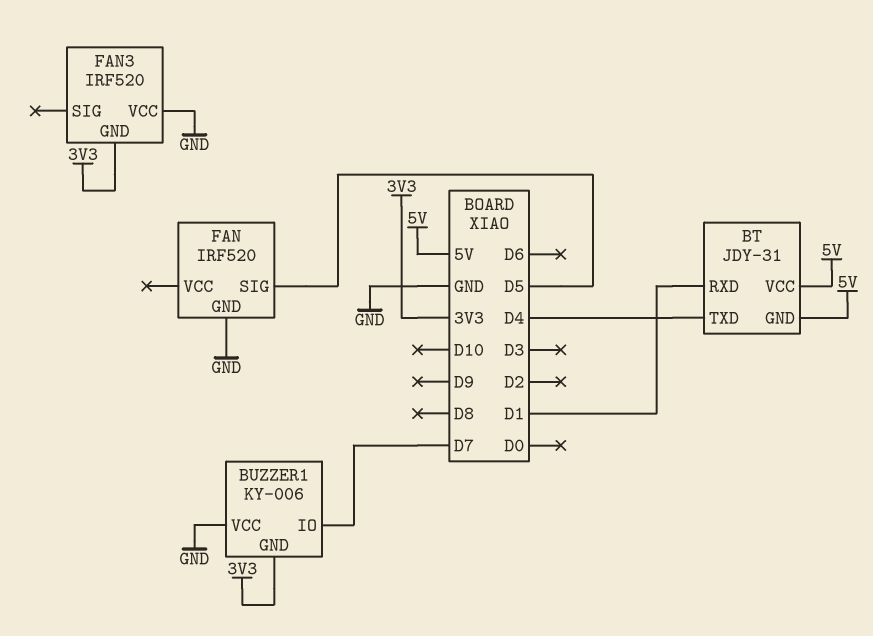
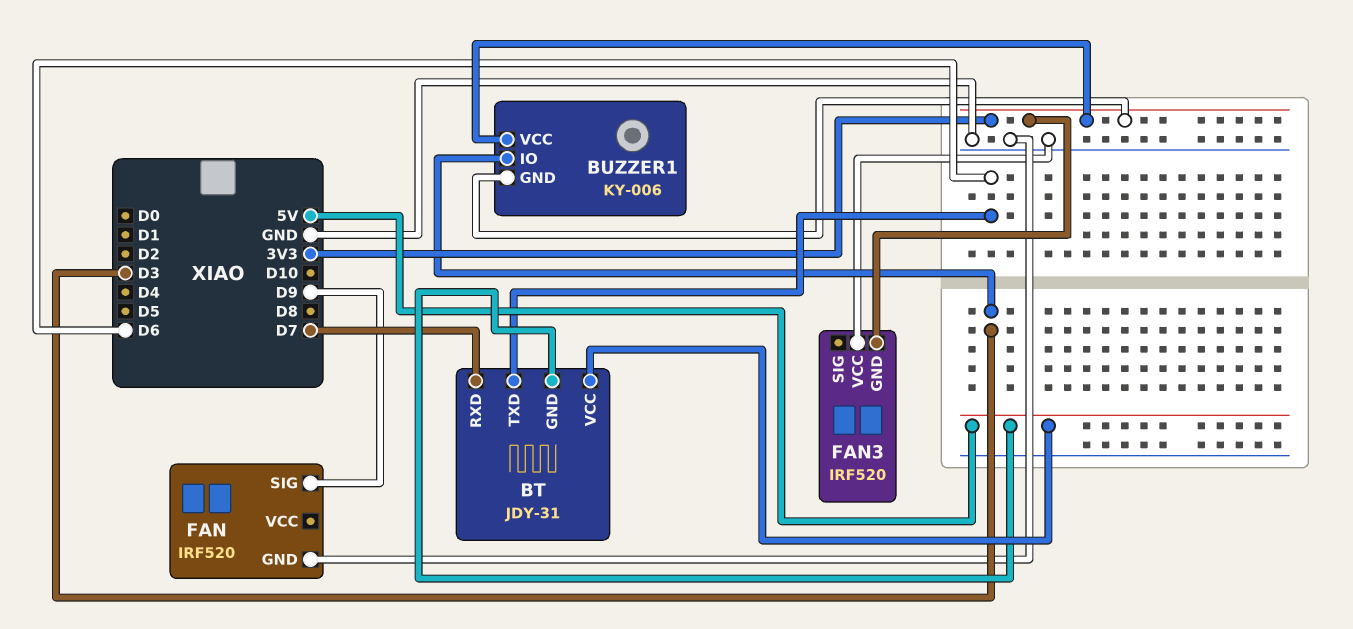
BT pin RXD: D1 -> D7
BT pin TXD: D4 -> D6
BUZZER1 pin IO: D7 -> D3
BUZZER1 pin VCC: GND -> 3V3
FAN pin SIG: D5 -> D9

